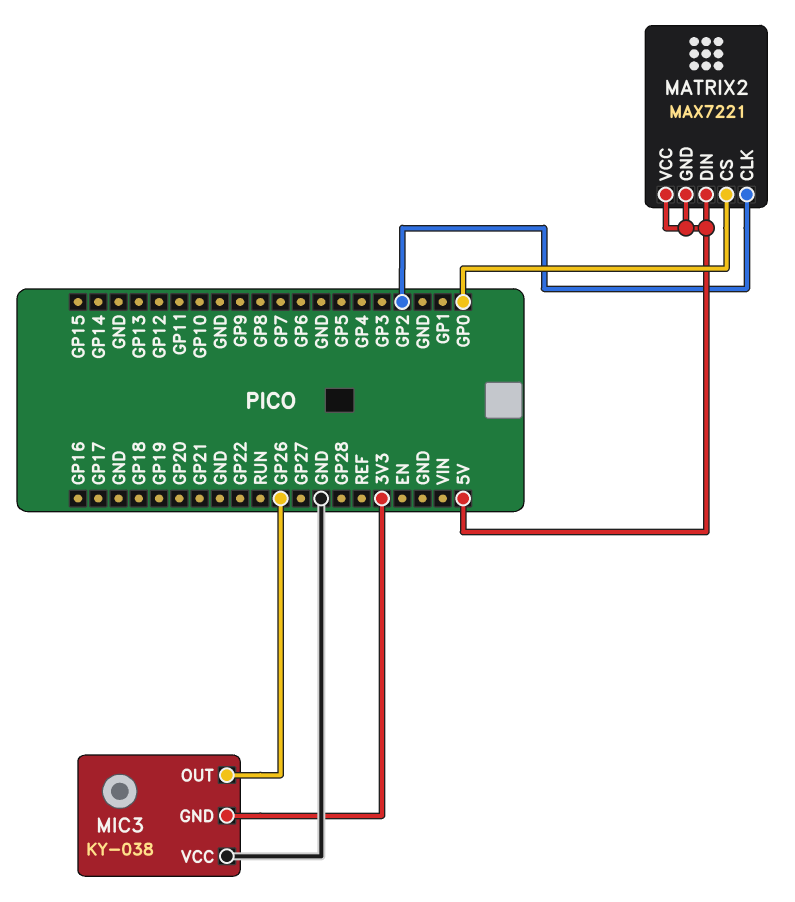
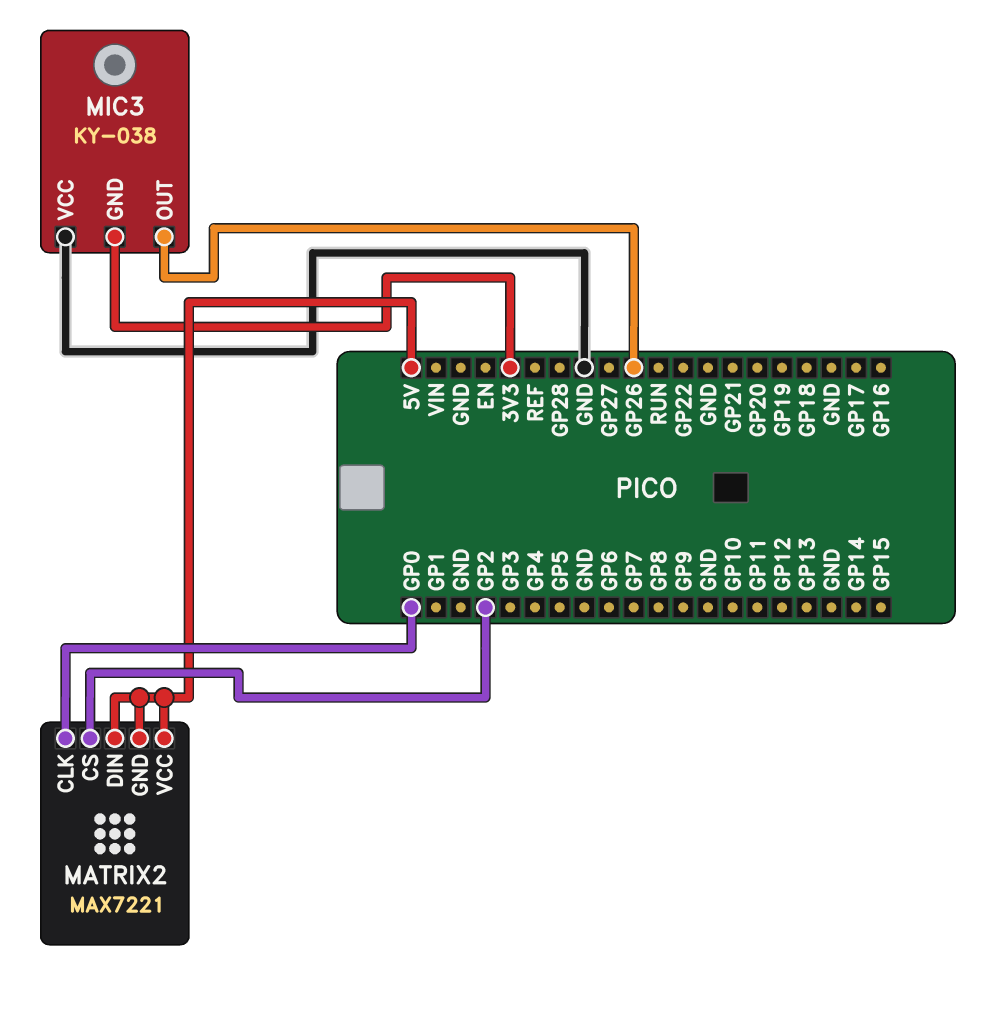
MATRIX2 pin CLK: GP2 -> GP0
MATRIX2 pin CS: GP0 -> GP2

